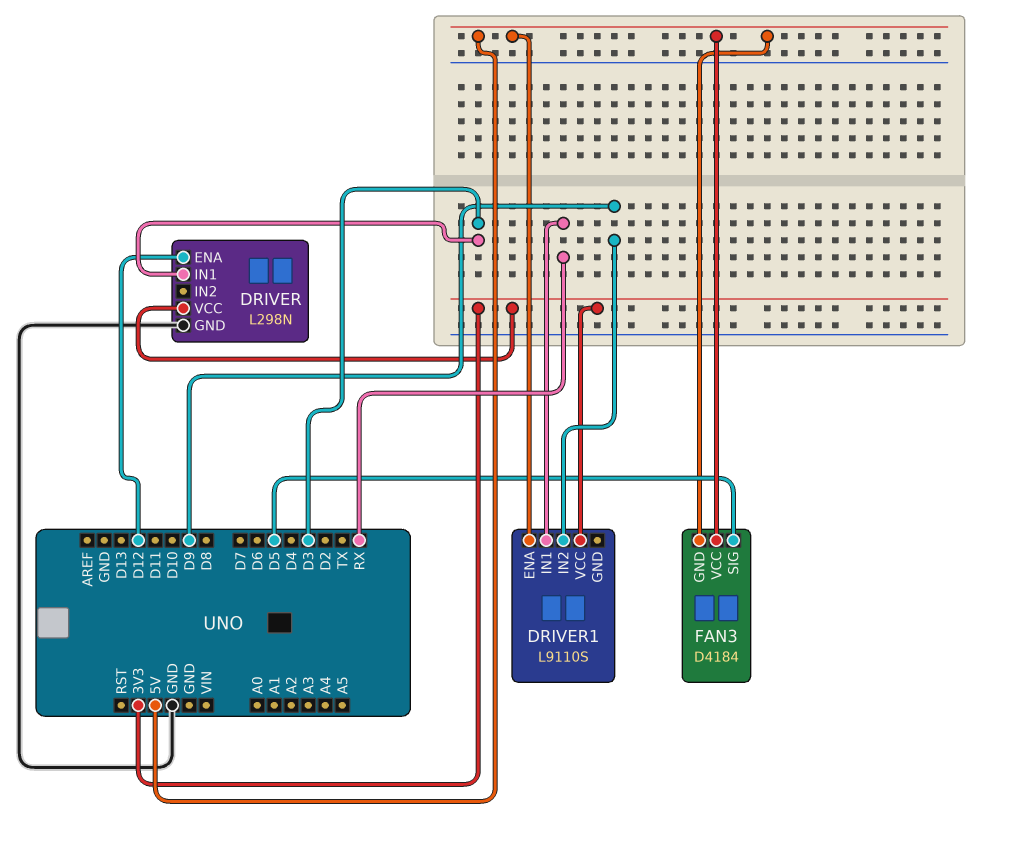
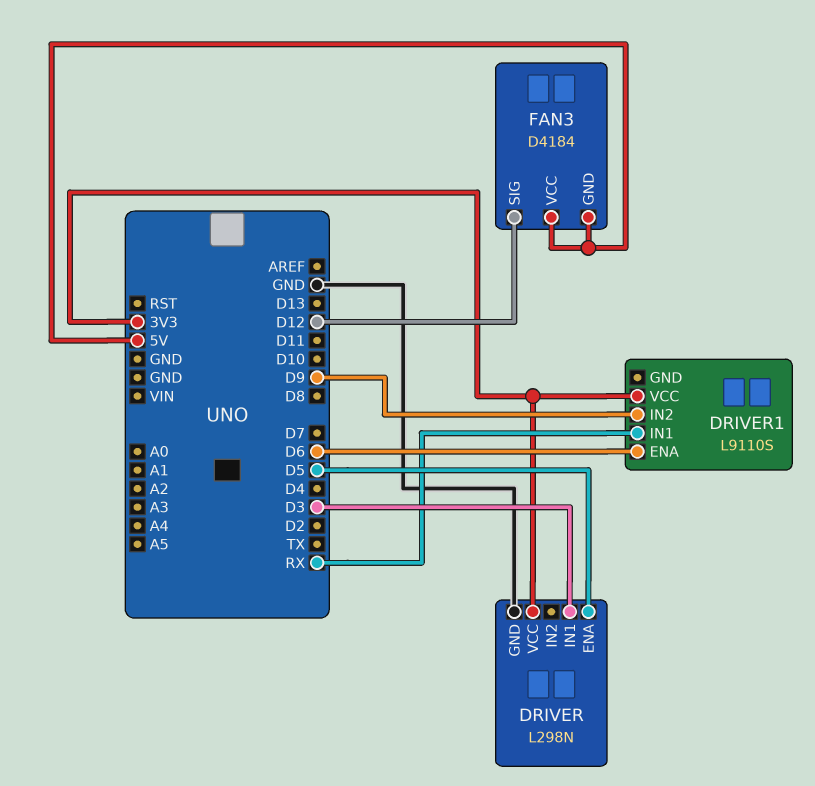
DRIVER pin ENA: D12 -> D5
DRIVER1 pin ENA: 5V -> D6
FAN3 pin SIG: D5 -> D12

